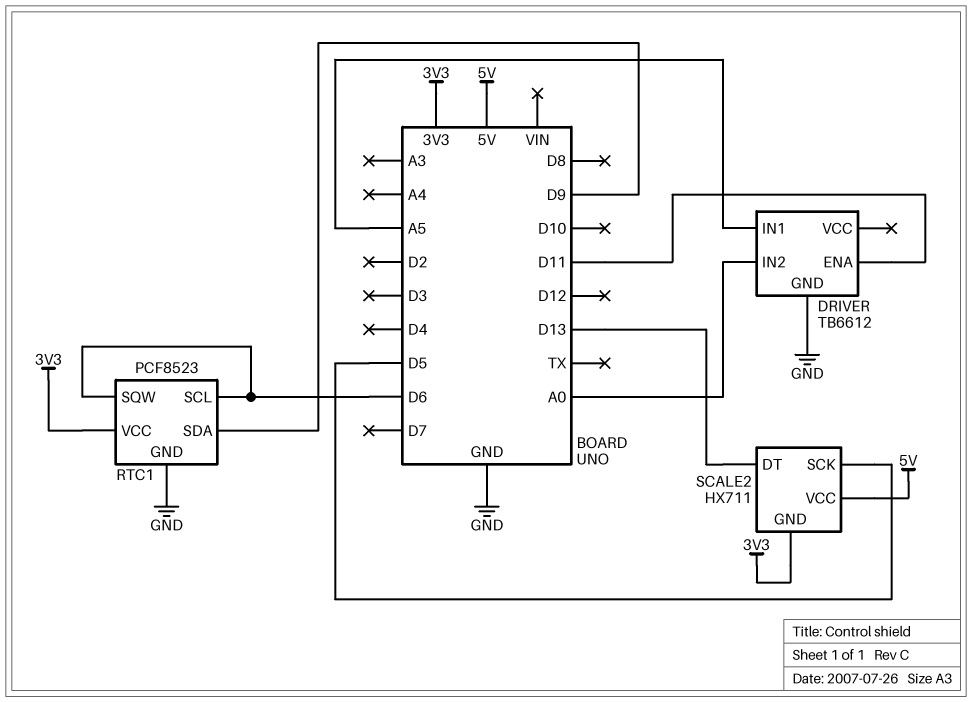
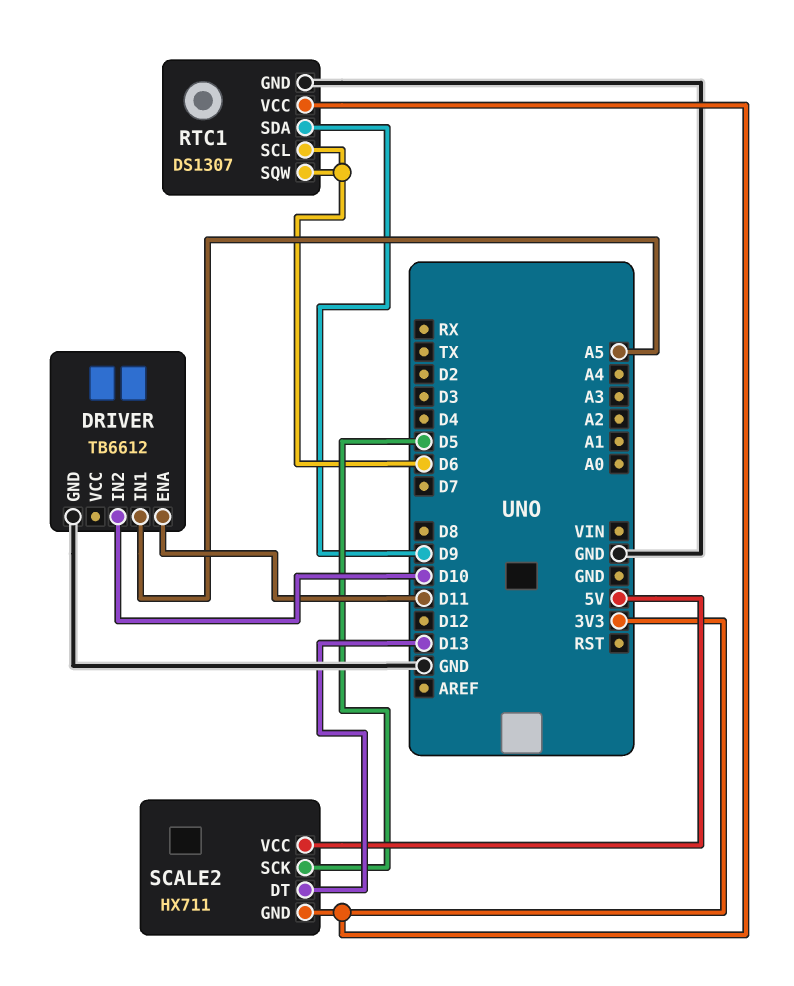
DRIVER pin IN2: A0 -> D10
RTC1: PCF8523 -> DS1307

